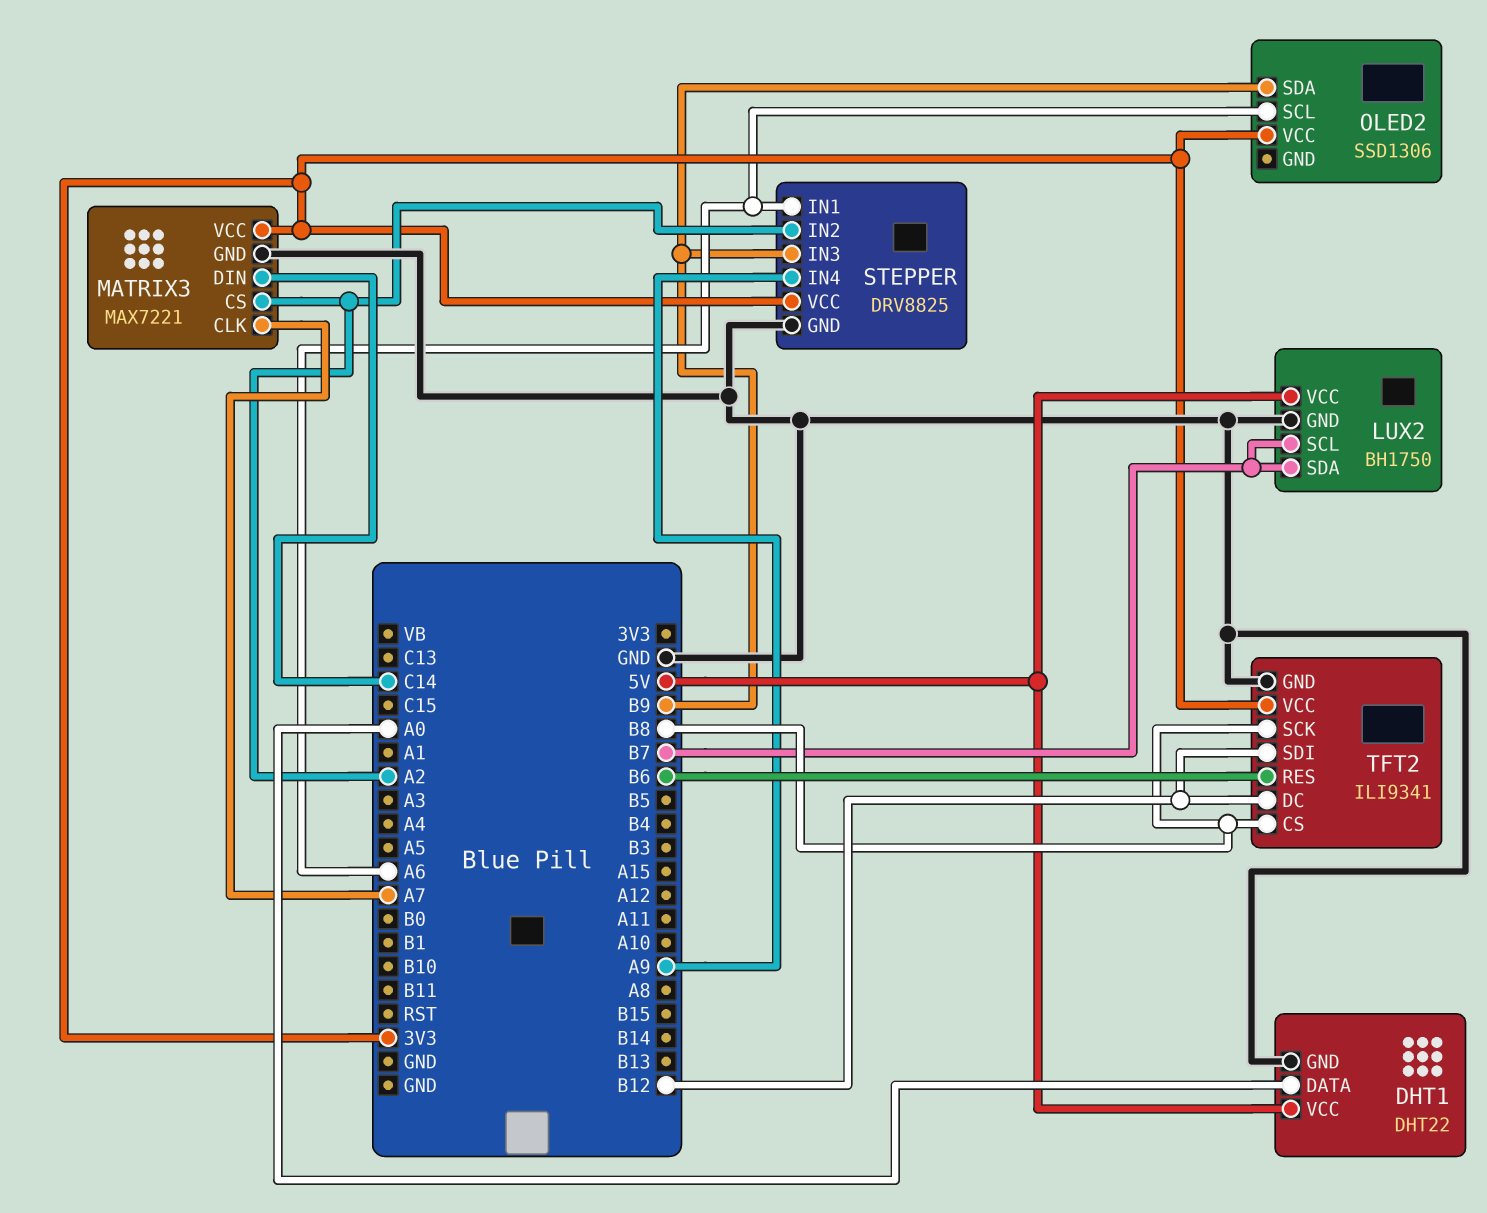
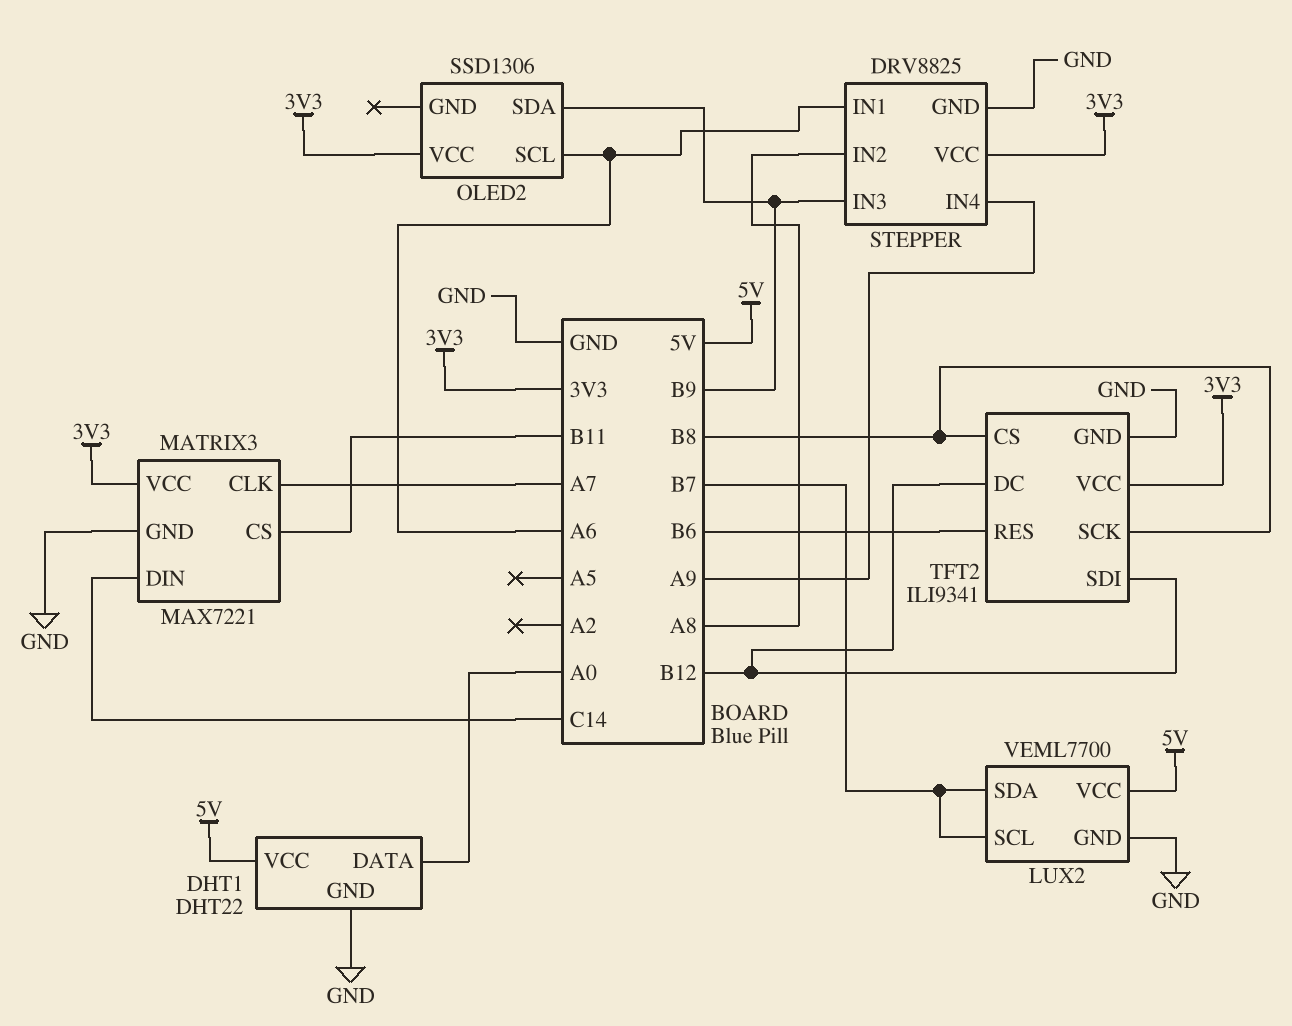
LUX2: BH1750 -> VEML7700
MATRIX3 pin CS: A2 -> B11
STEPPER pin IN2: A2 -> A8

